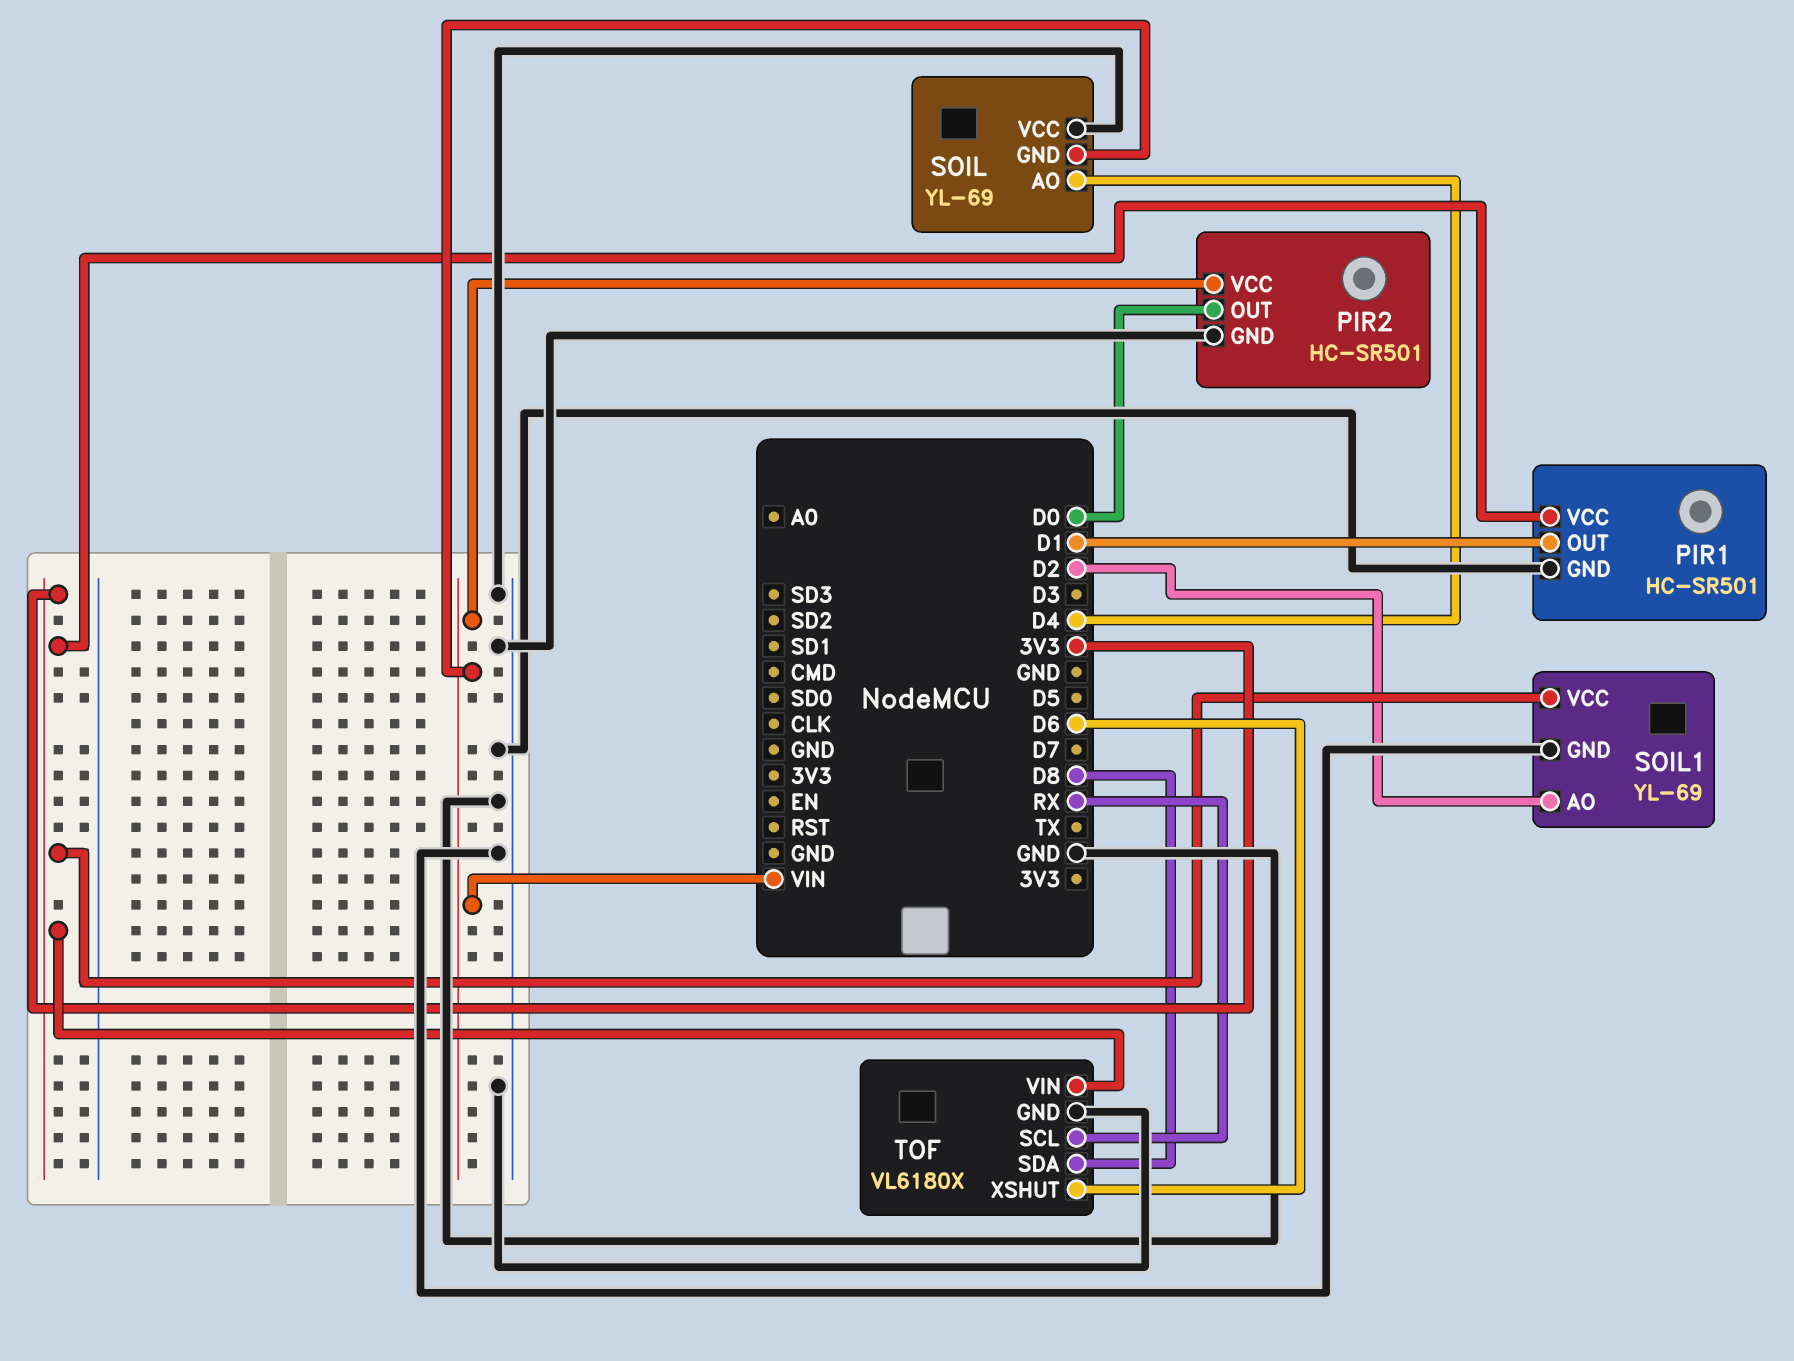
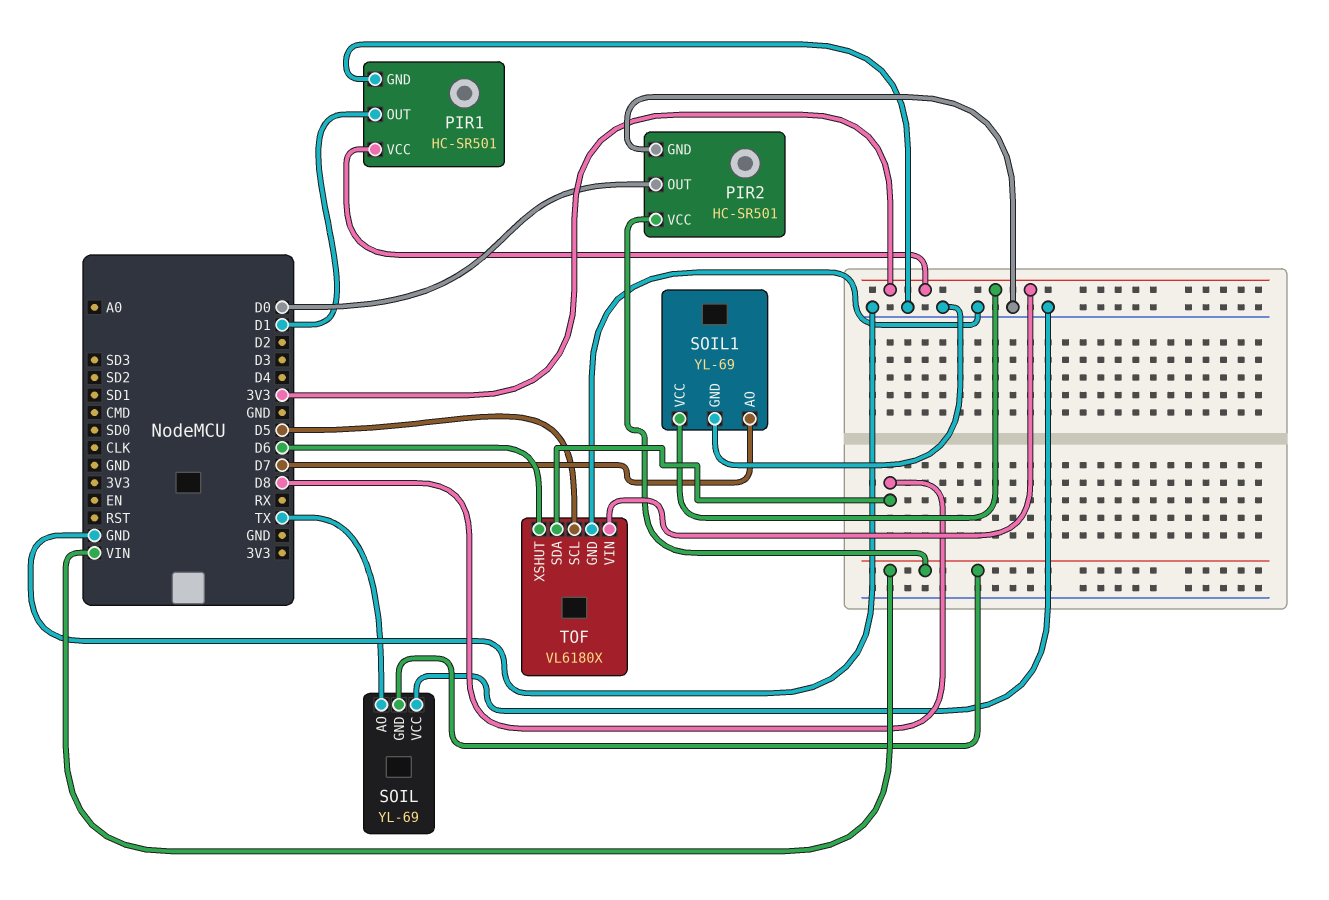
SOIL pin AO: D4 -> TX
SOIL1 pin AO: D2 -> D7
TOF pin SCL: RX -> D5

